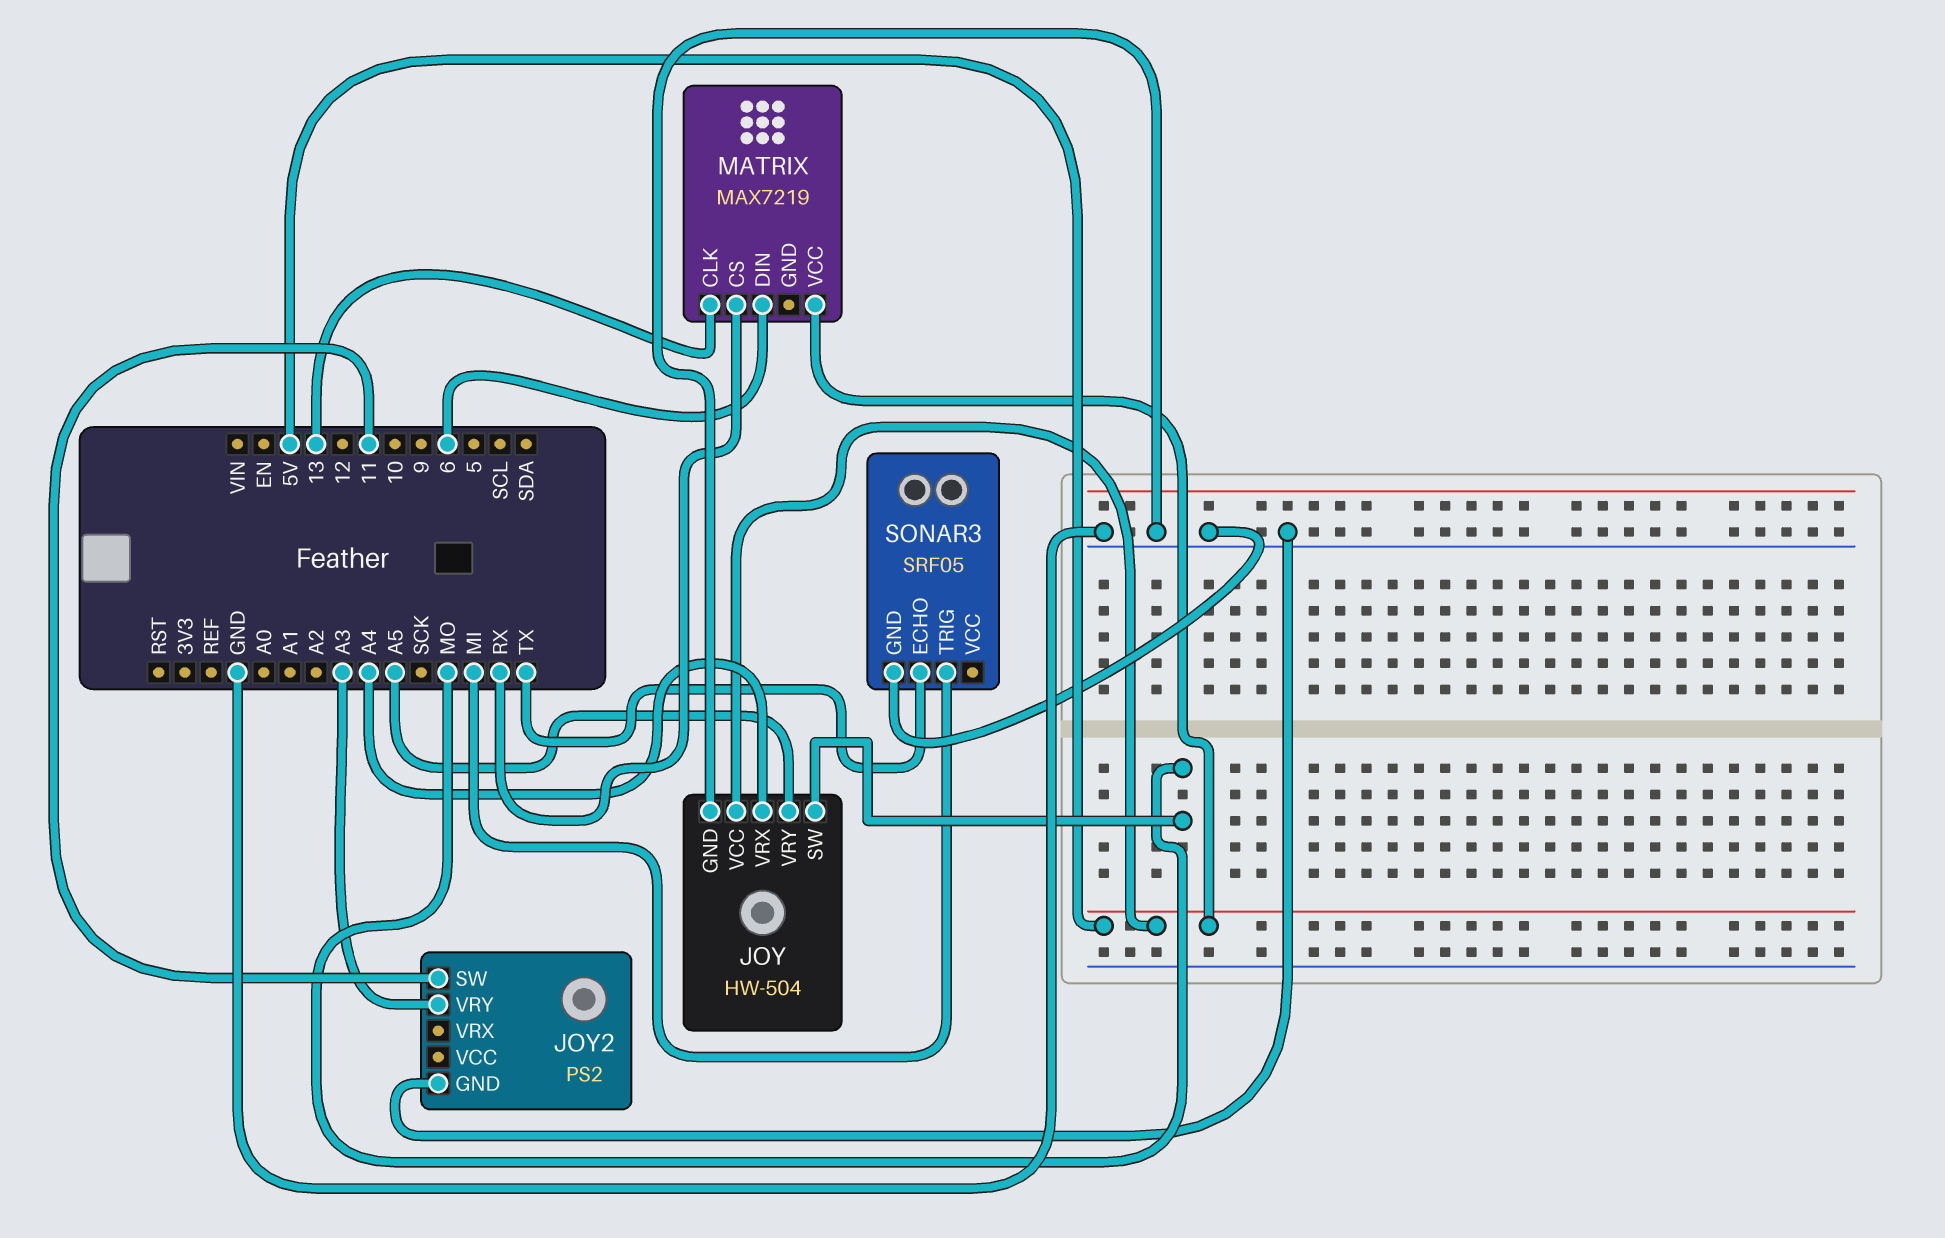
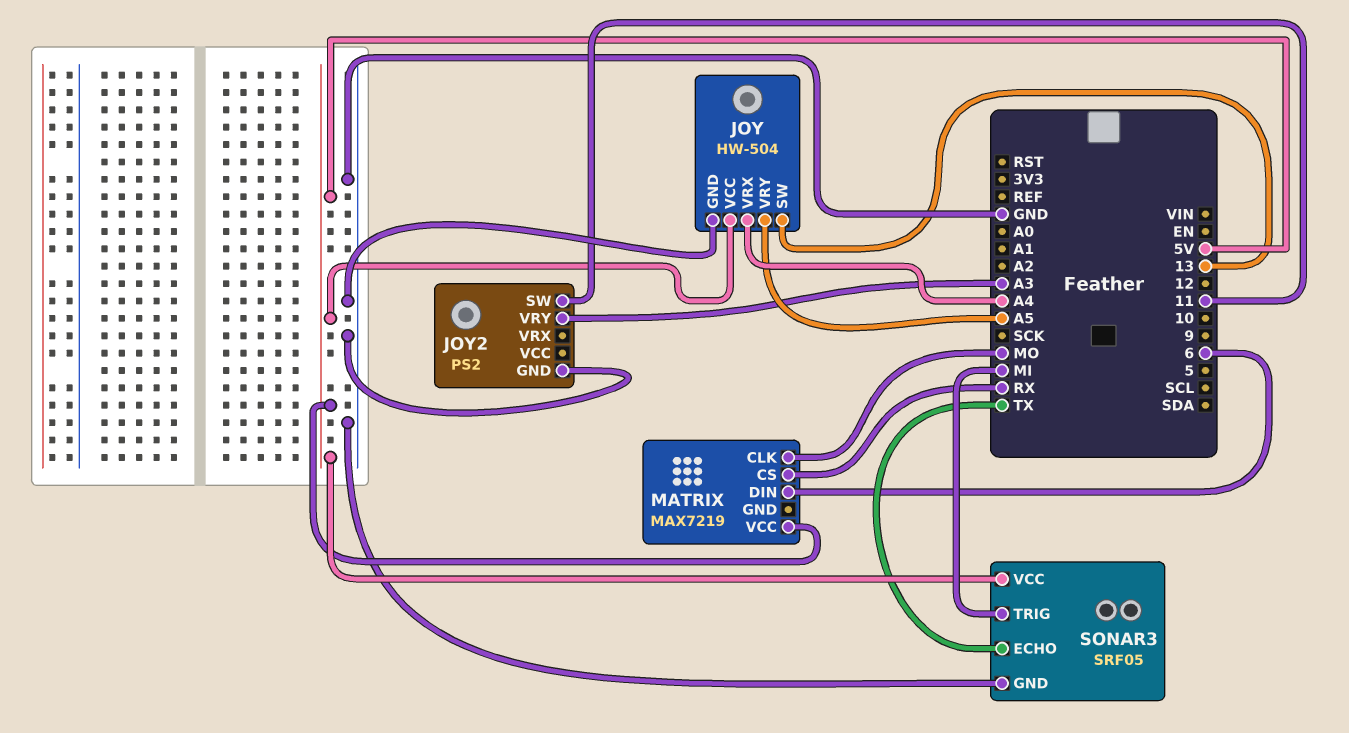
JOY pin SW: MO -> 13
MATRIX pin CLK: 13 -> MO
SONAR3 pin VCC: none -> 5V

